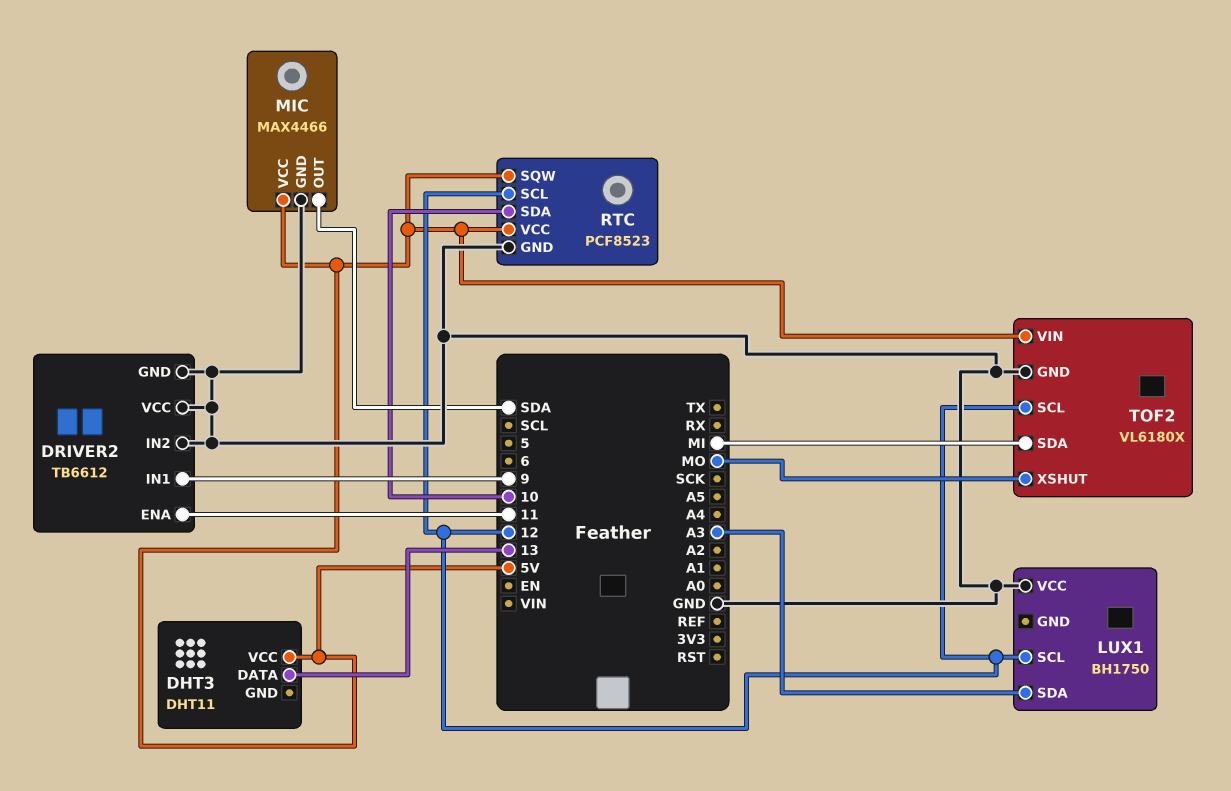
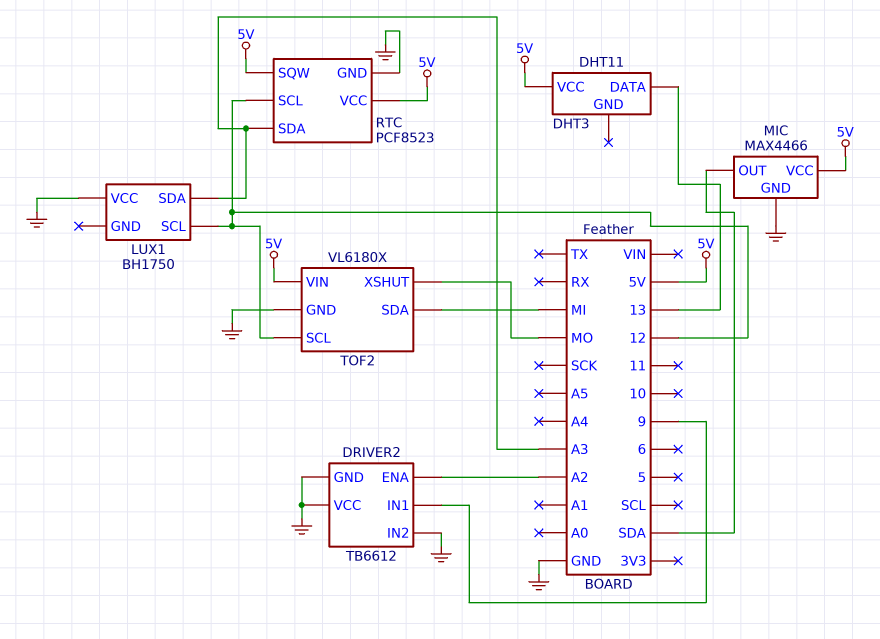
DRIVER2 pin ENA: 11 -> A2
RTC pin SDA: 10 -> A3

